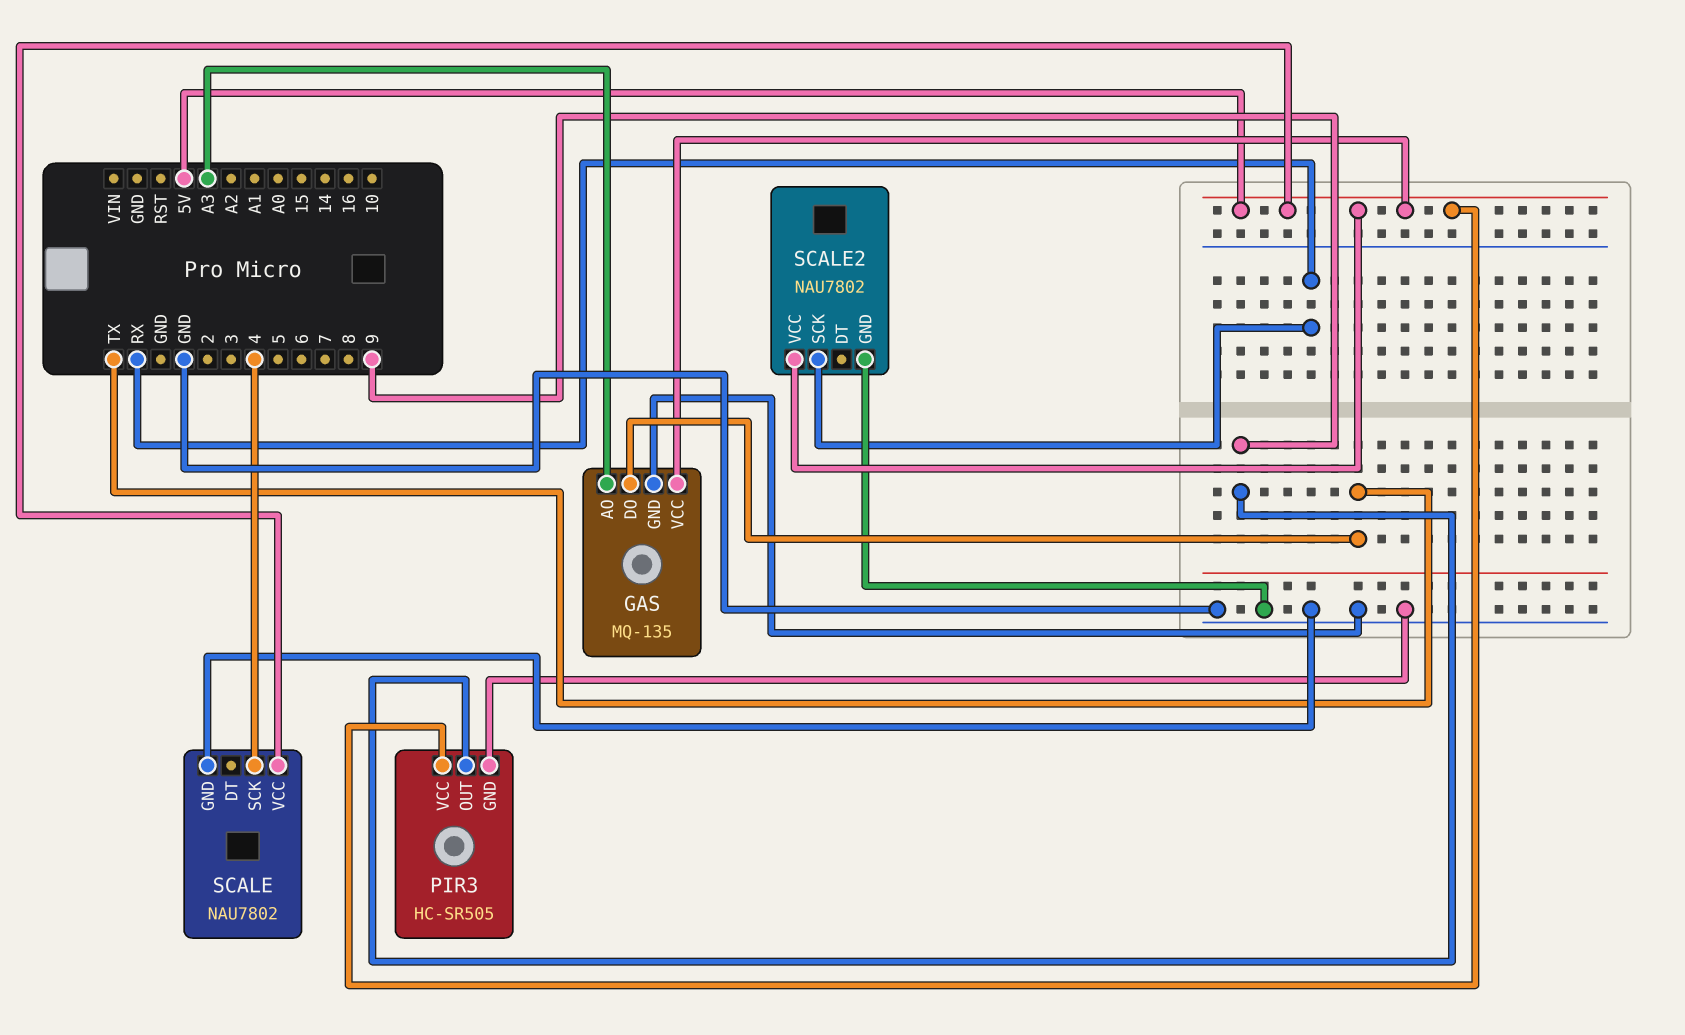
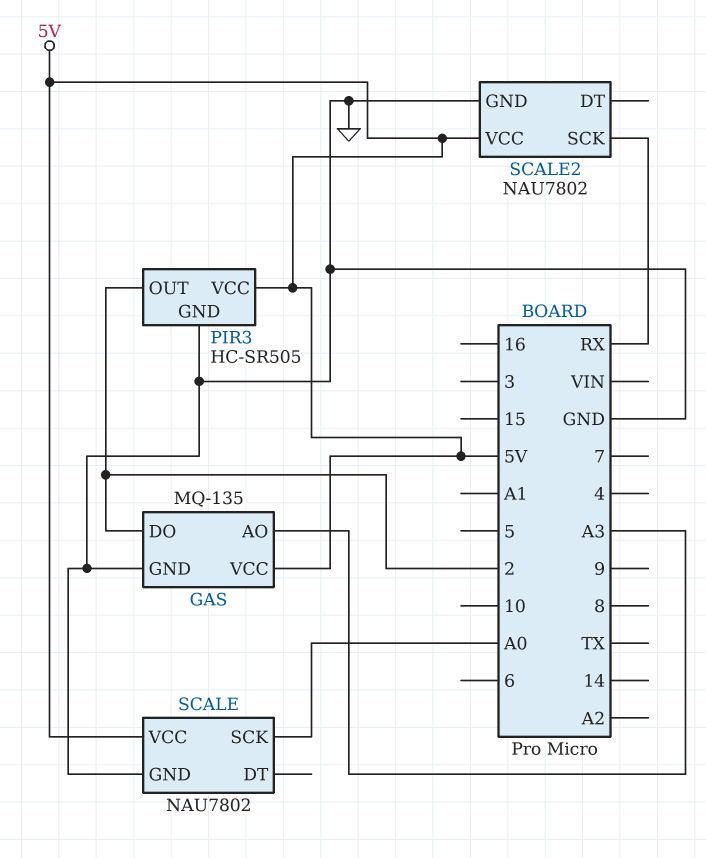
GAS pin DO: TX -> 2
PIR3 pin OUT: 9 -> 2
SCALE pin SCK: 4 -> A0

